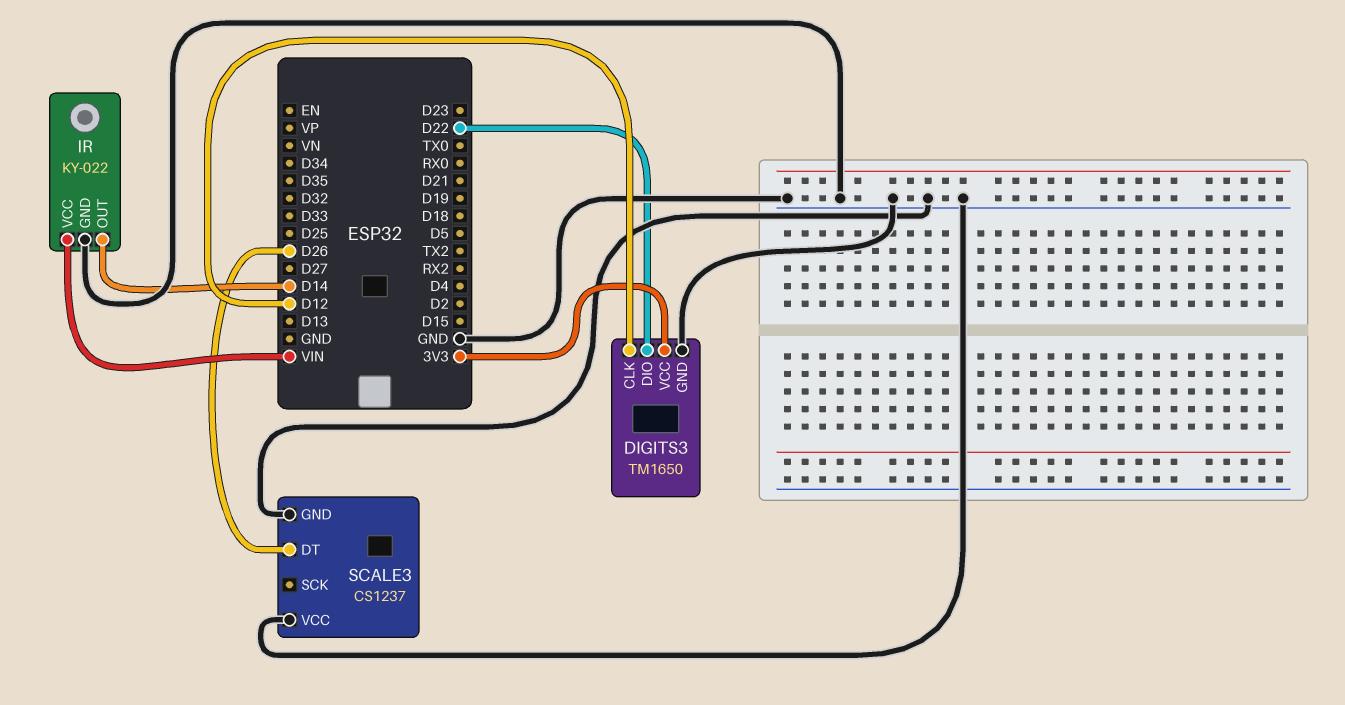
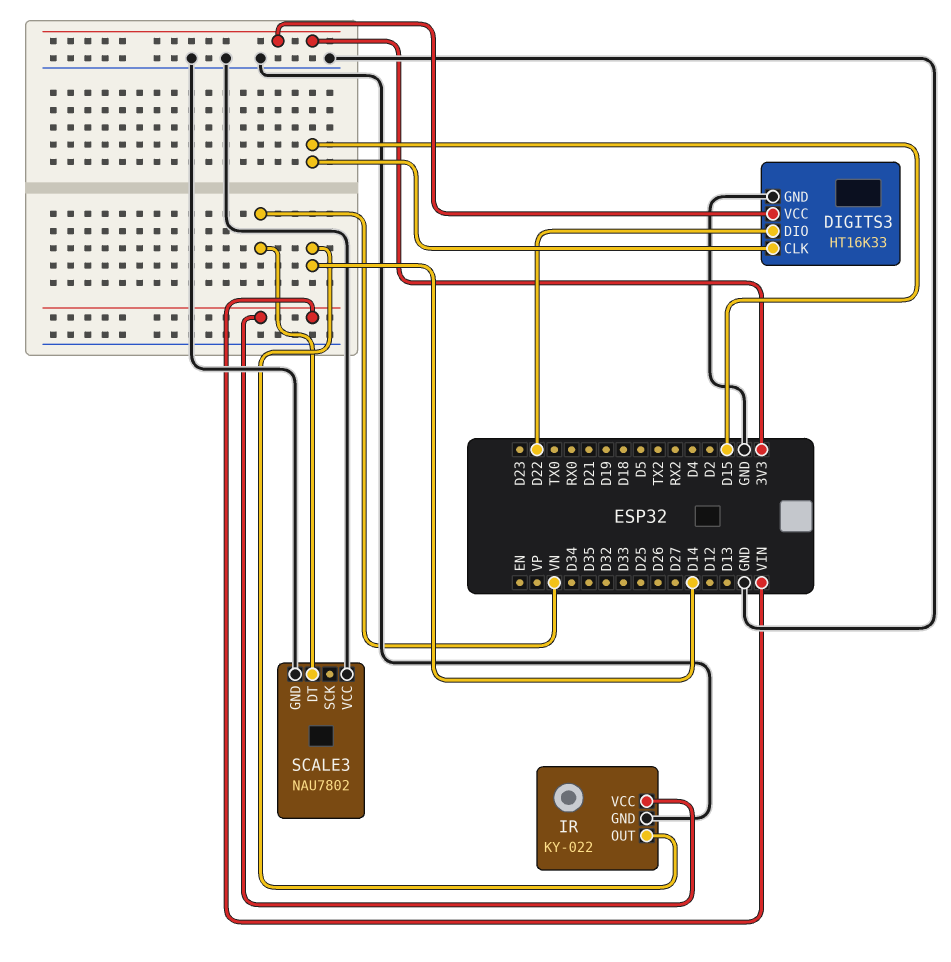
DIGITS3: TM1650 -> HT16K33
DIGITS3 pin CLK: D12 -> D15
SCALE3: CS1237 -> NAU7802
SCALE3 pin DT: D26 -> VN

